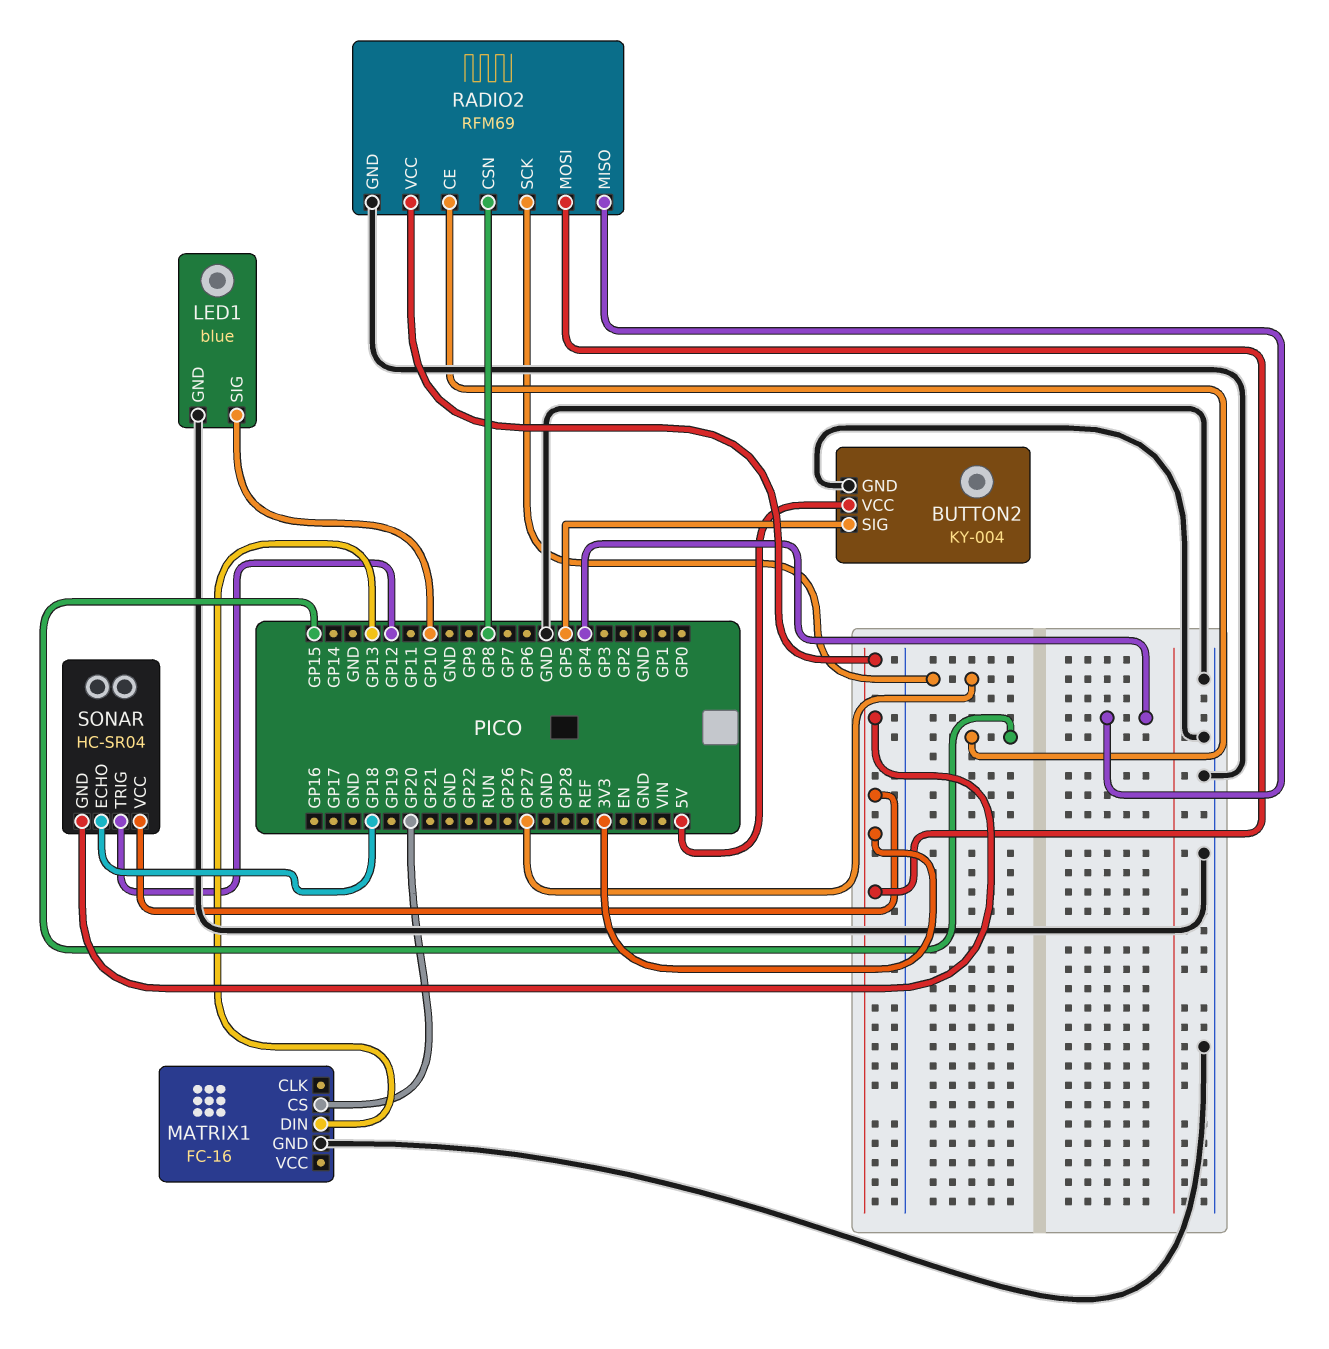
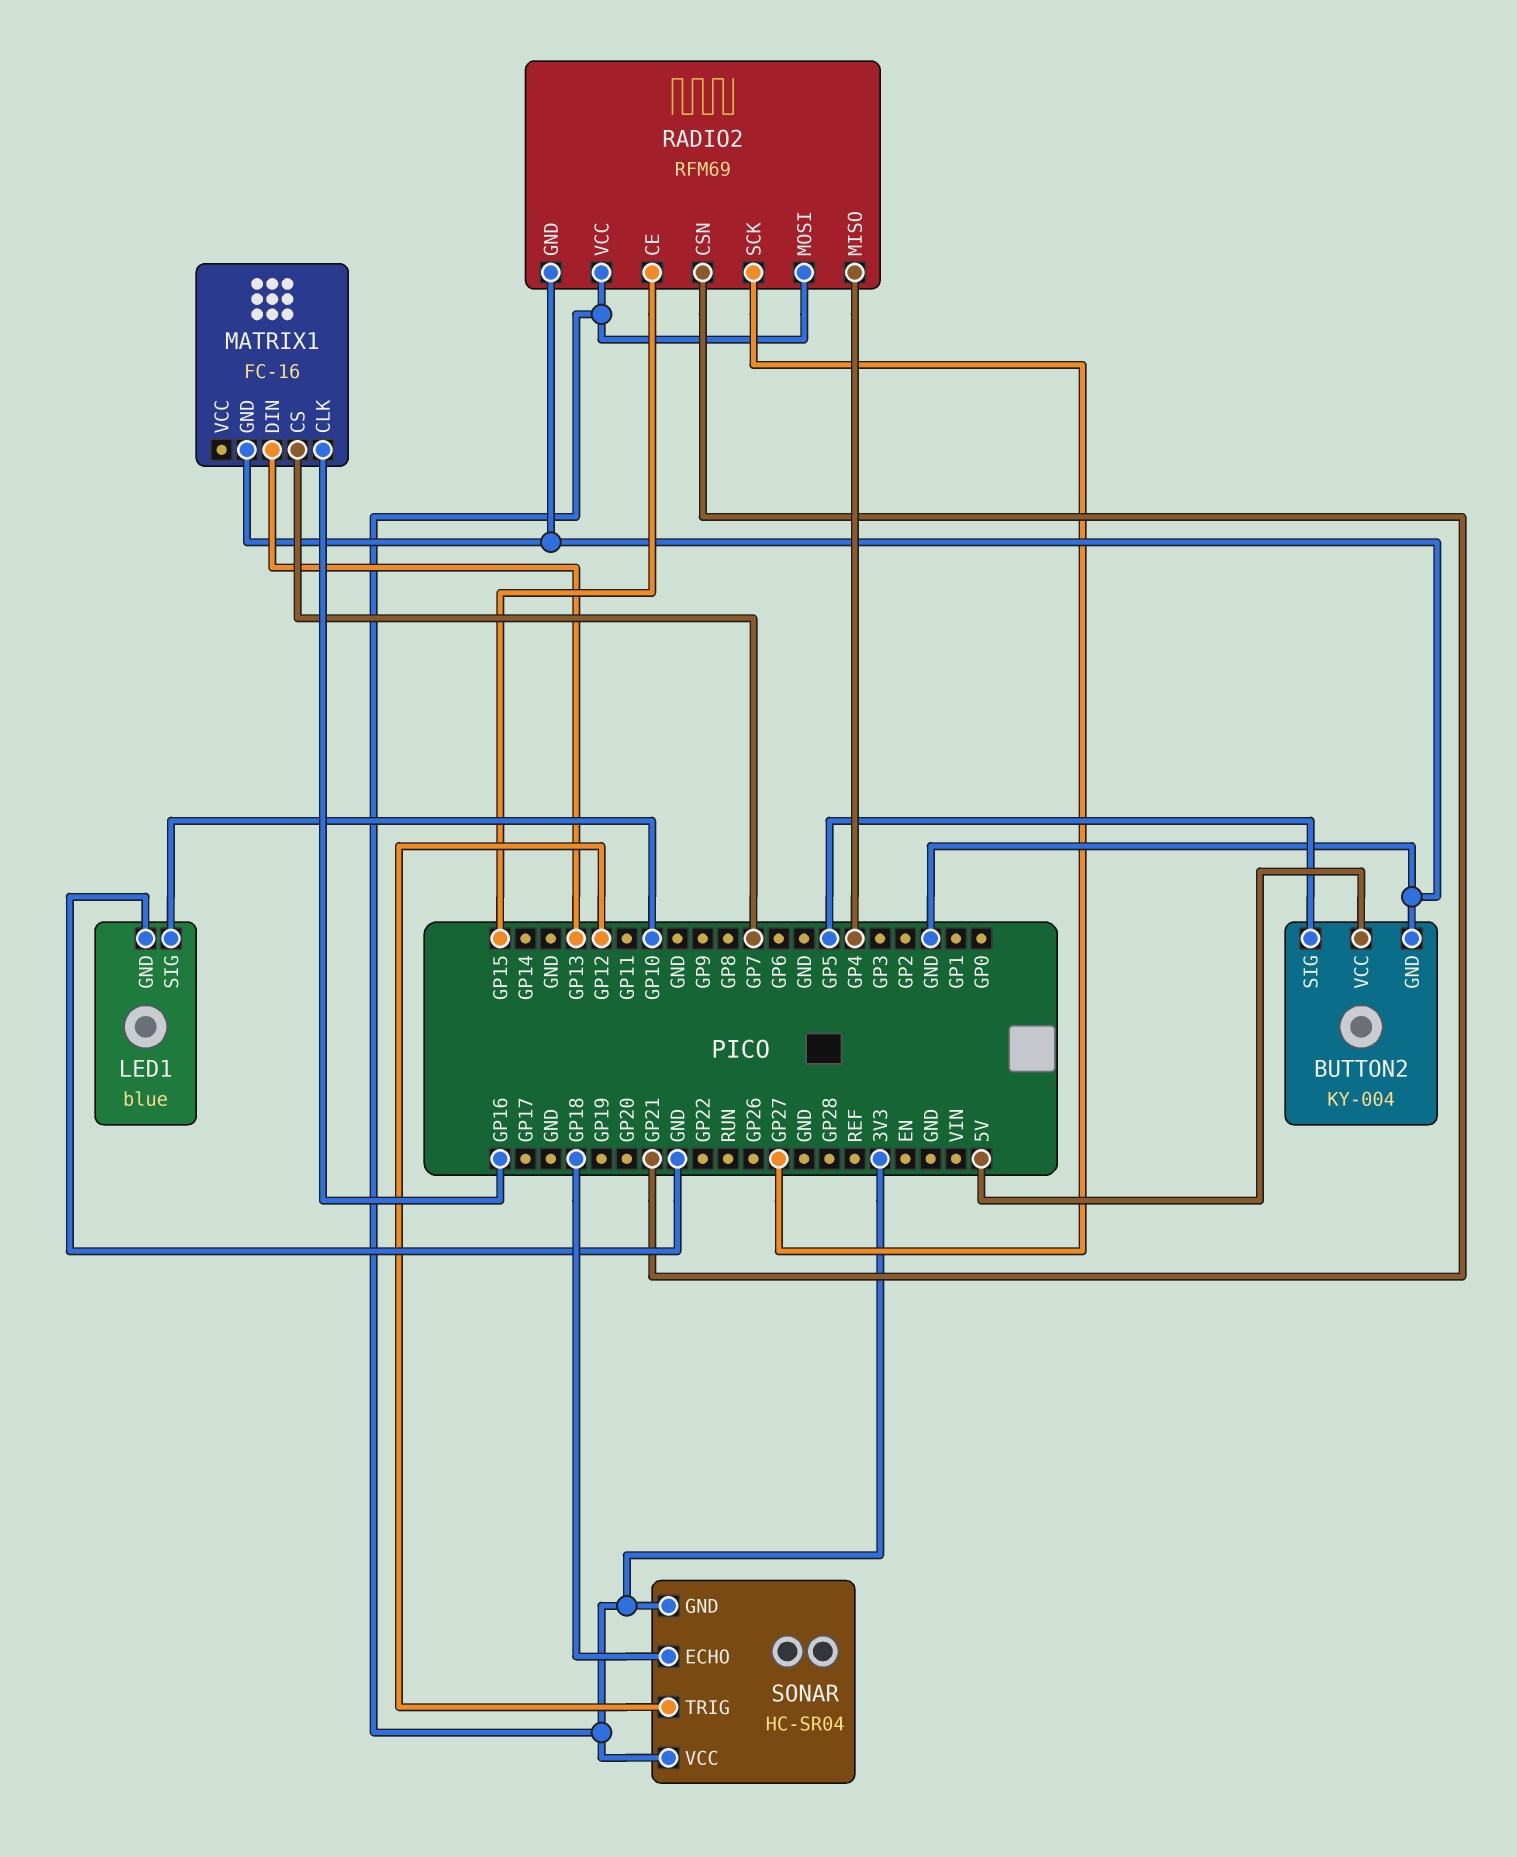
MATRIX1 pin CLK: none -> GP16
MATRIX1 pin CS: GP20 -> GP7
RADIO2 pin CSN: GP8 -> GP21

